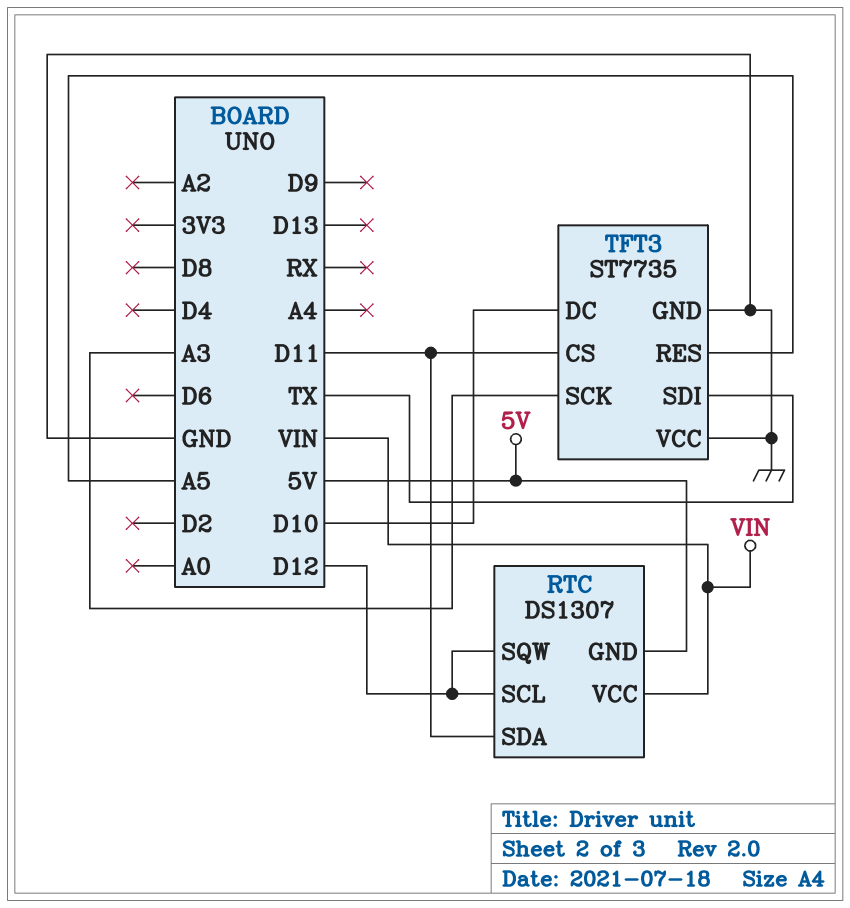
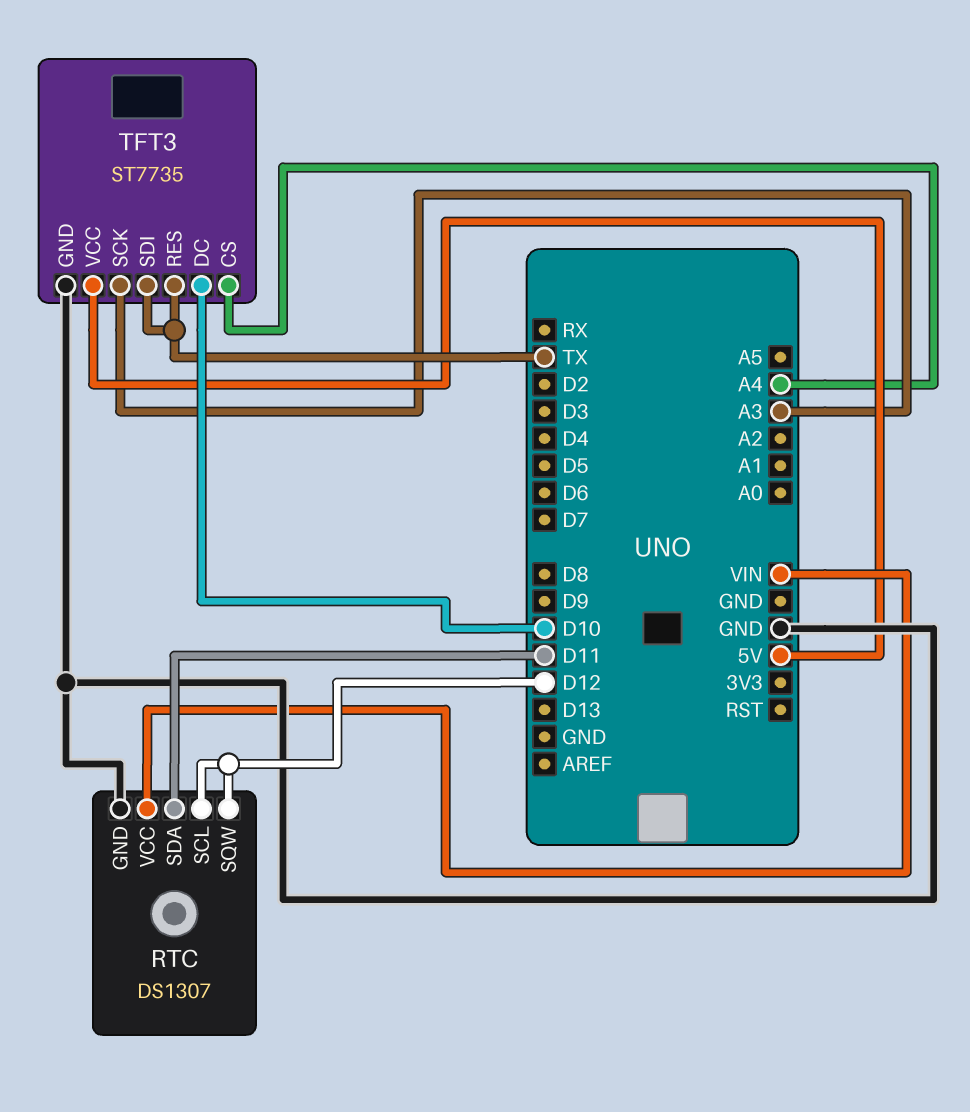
RTC pin GND: 5V -> GND
TFT3 pin CS: D11 -> A4
TFT3 pin RES: A5 -> TX
TFT3 pin VCC: GND -> 5V

